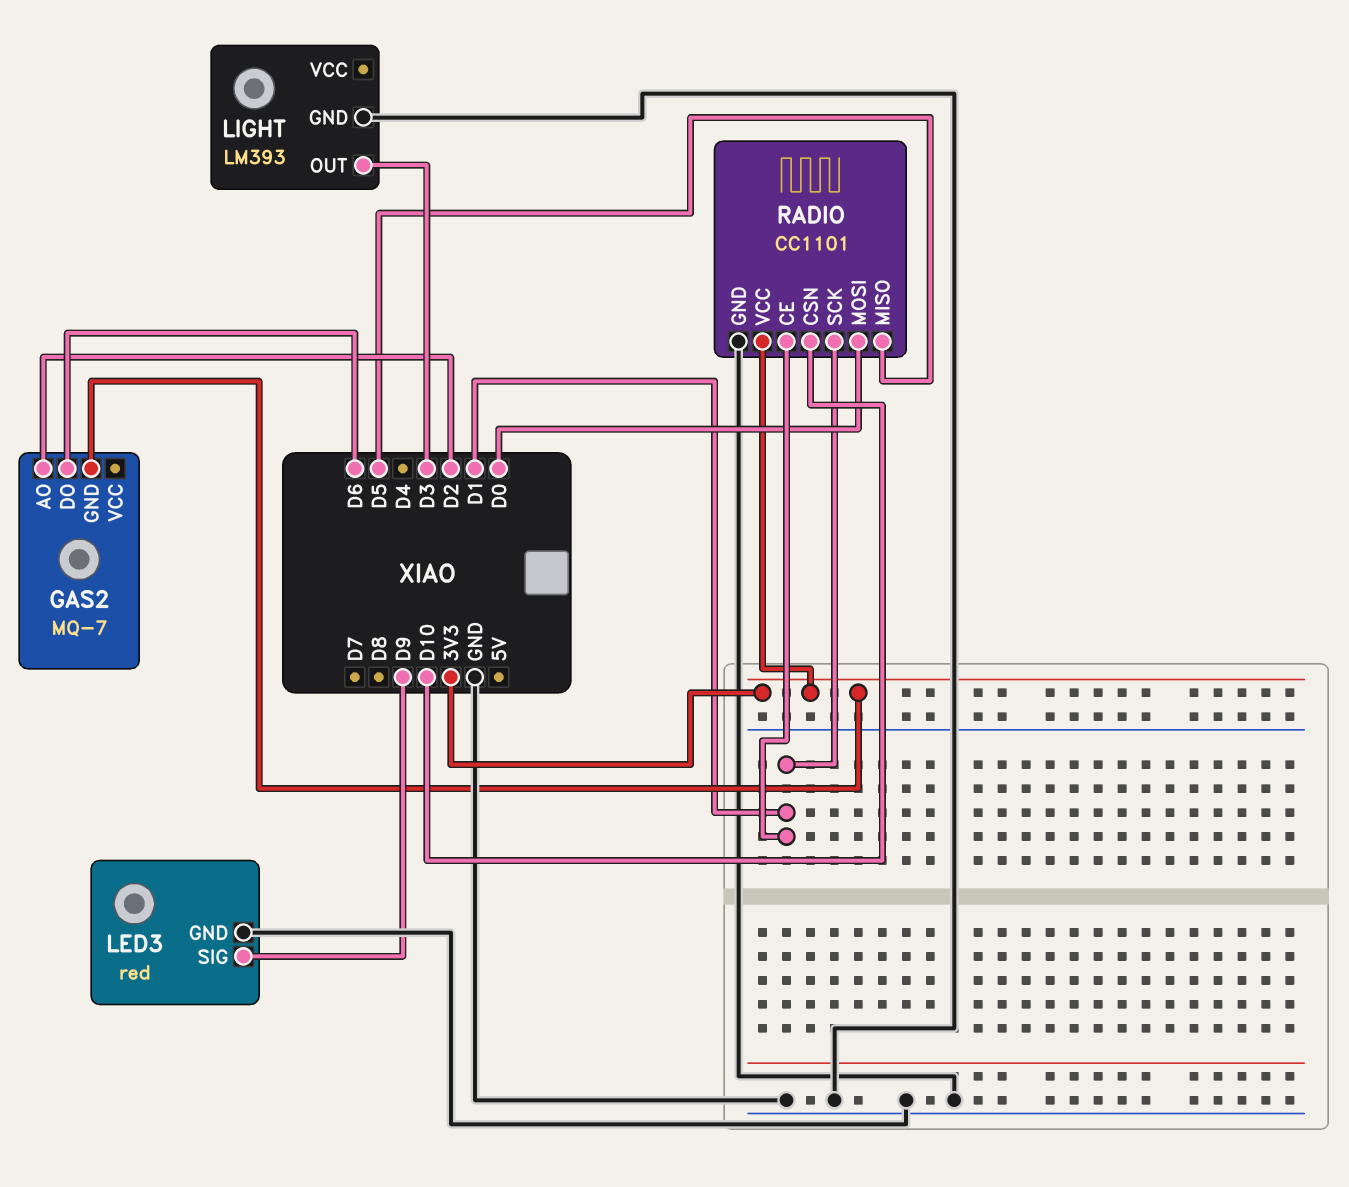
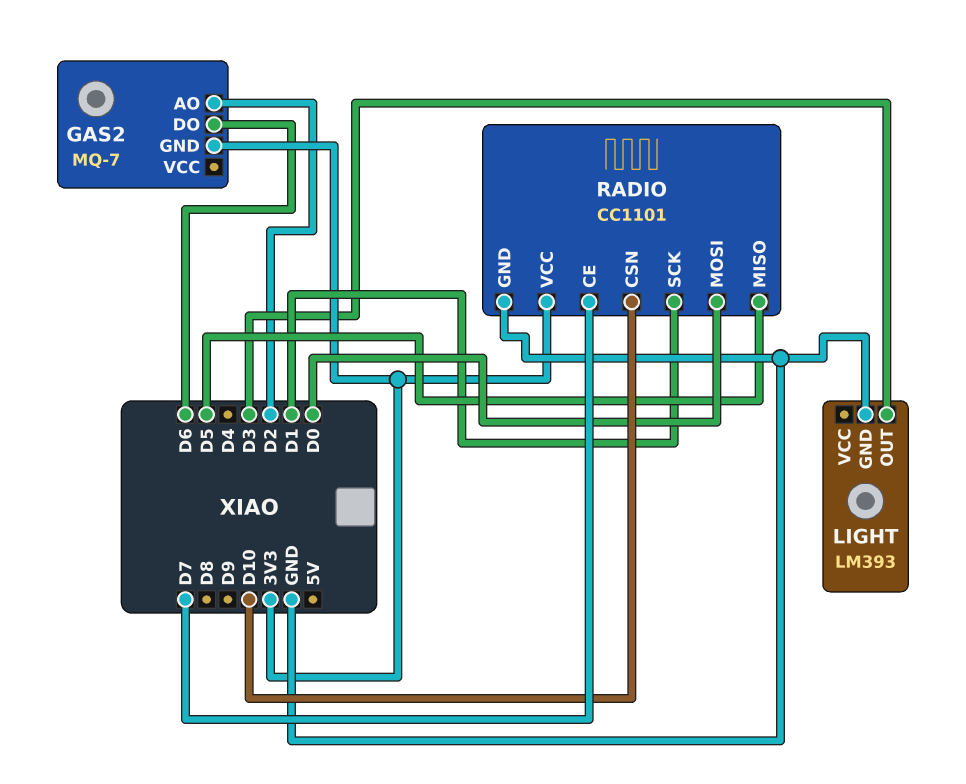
LED3: red -> none
LED3 pin GND: GND -> none
LED3 pin SIG: D9 -> none
RADIO pin CE: D1 -> D7

